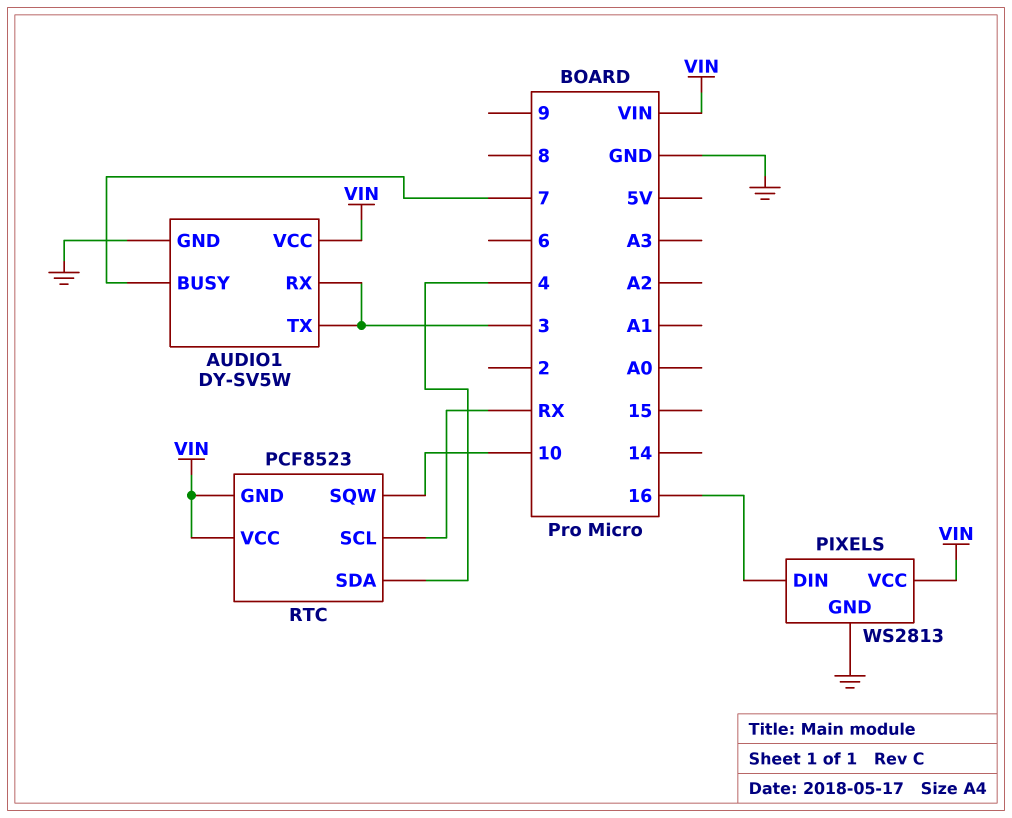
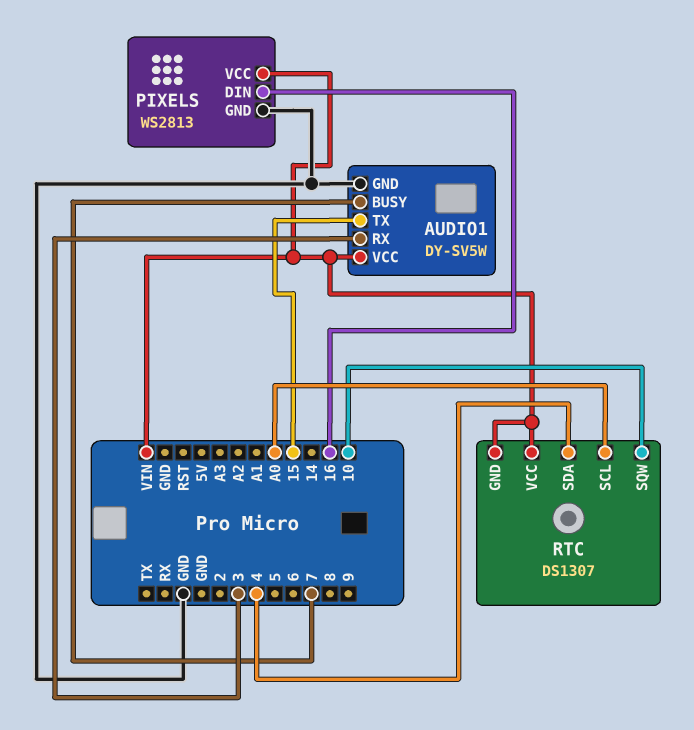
AUDIO1 pin TX: 3 -> 15
RTC: PCF8523 -> DS1307
RTC pin SCL: RX -> A0

